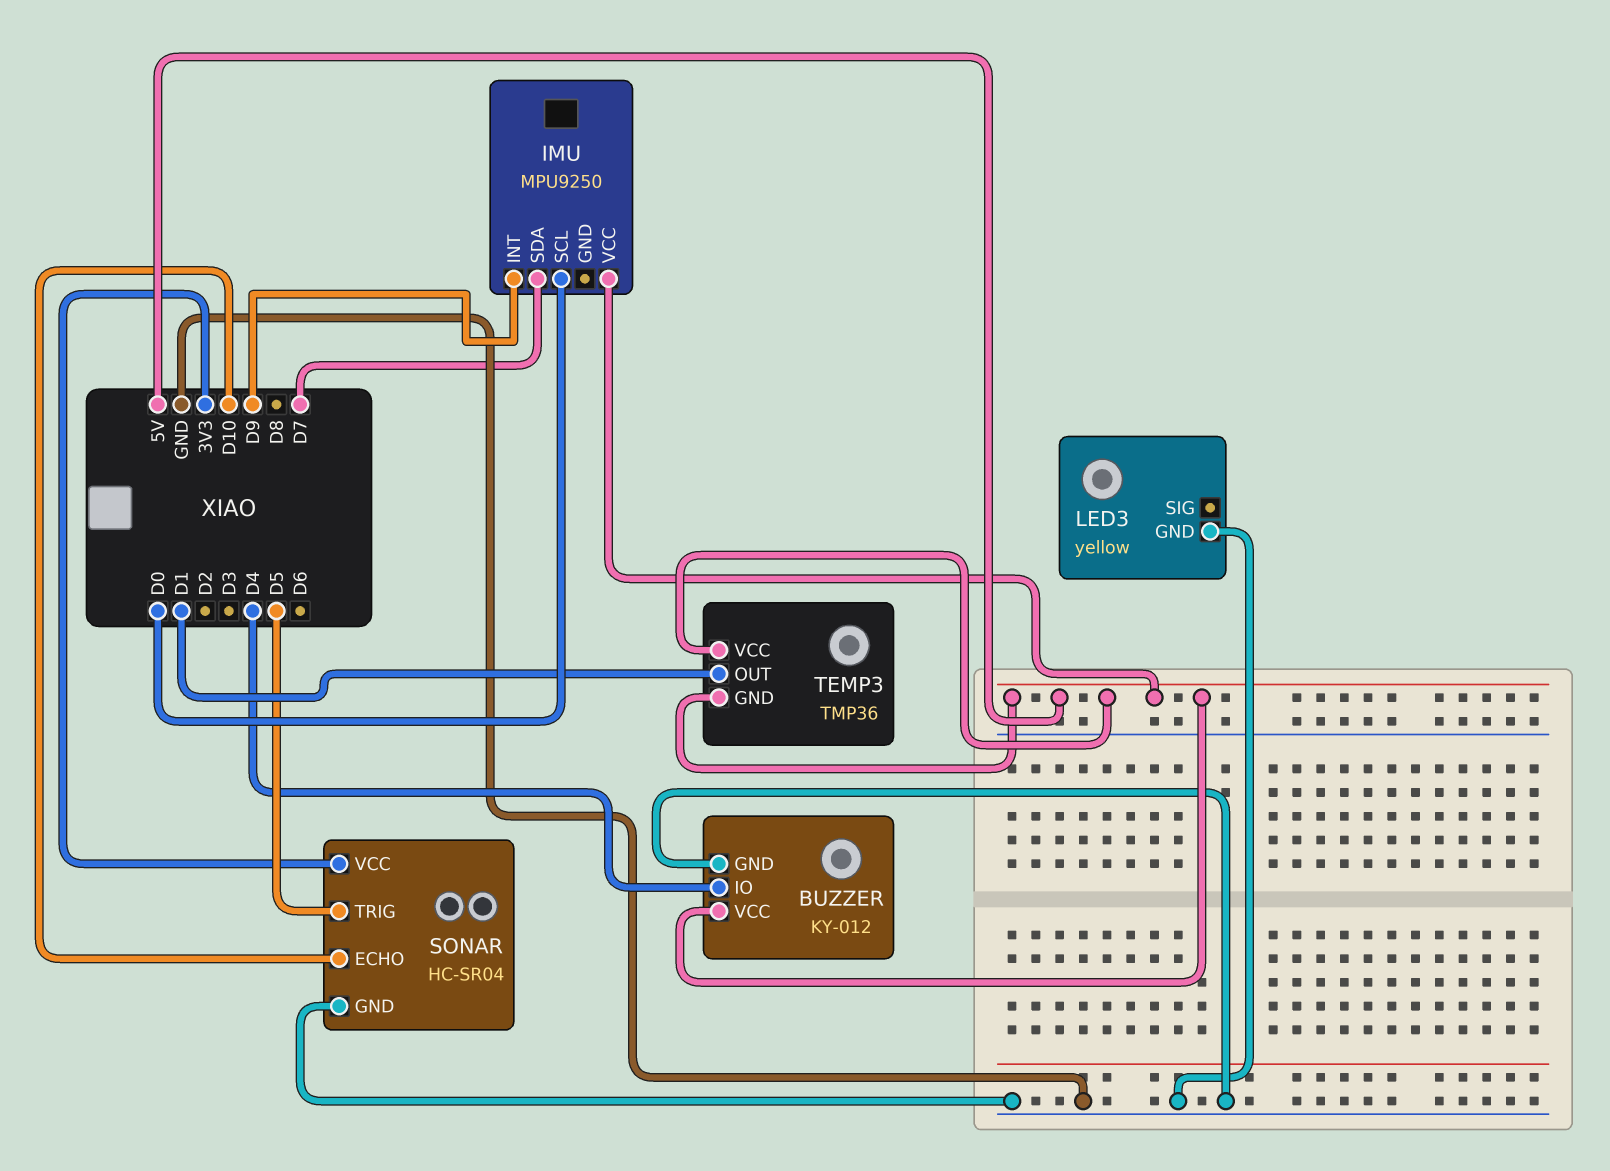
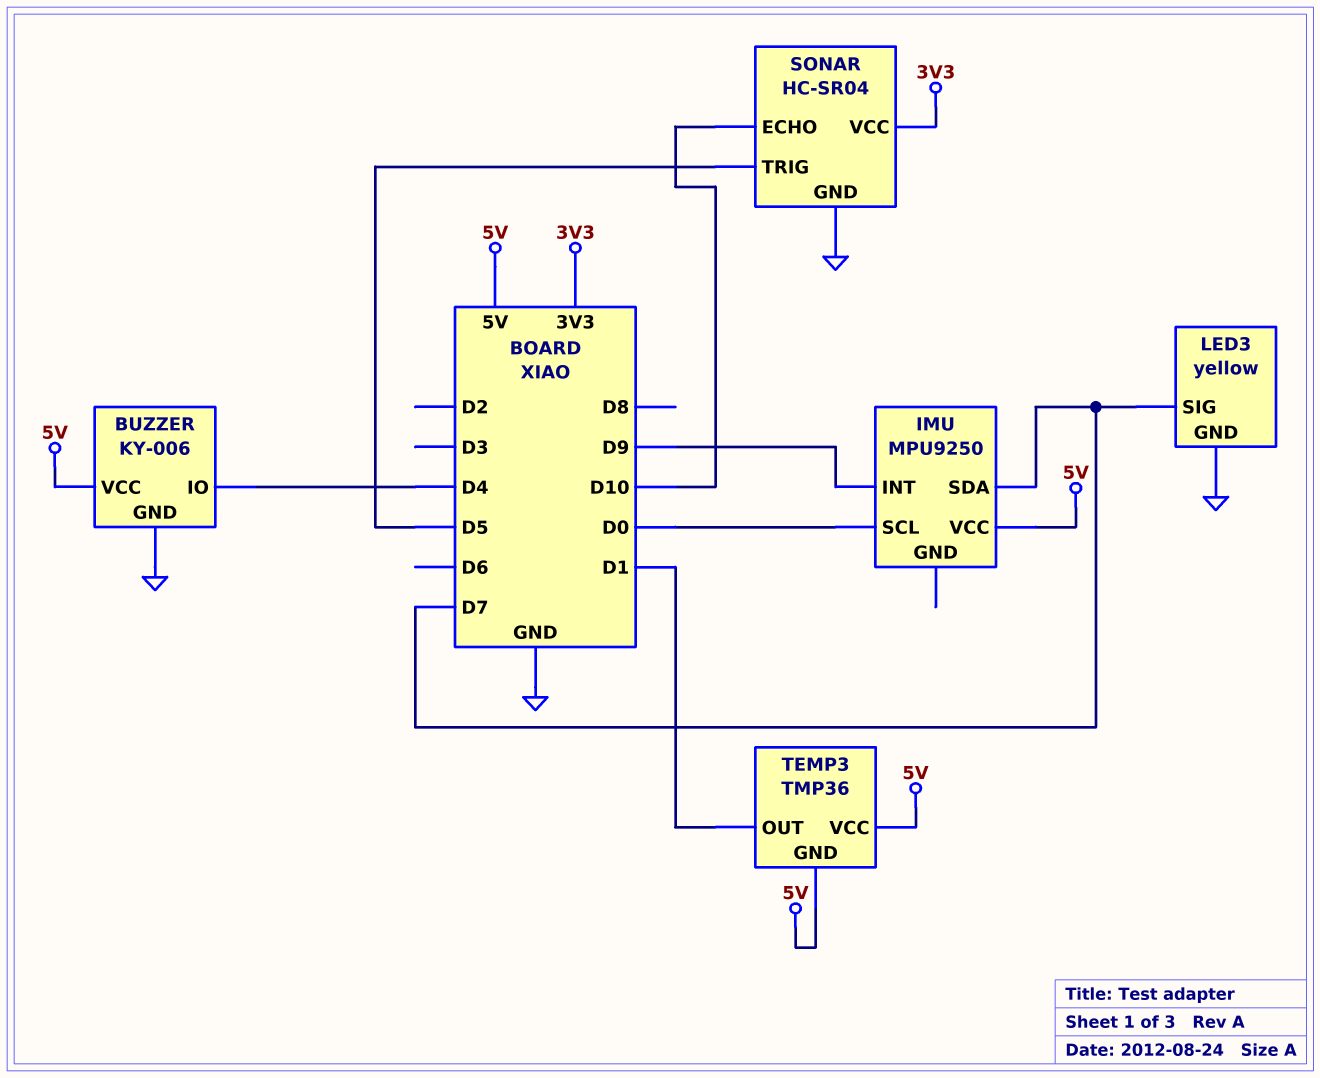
BUZZER: KY-012 -> KY-006
LED3 pin SIG: none -> D7

